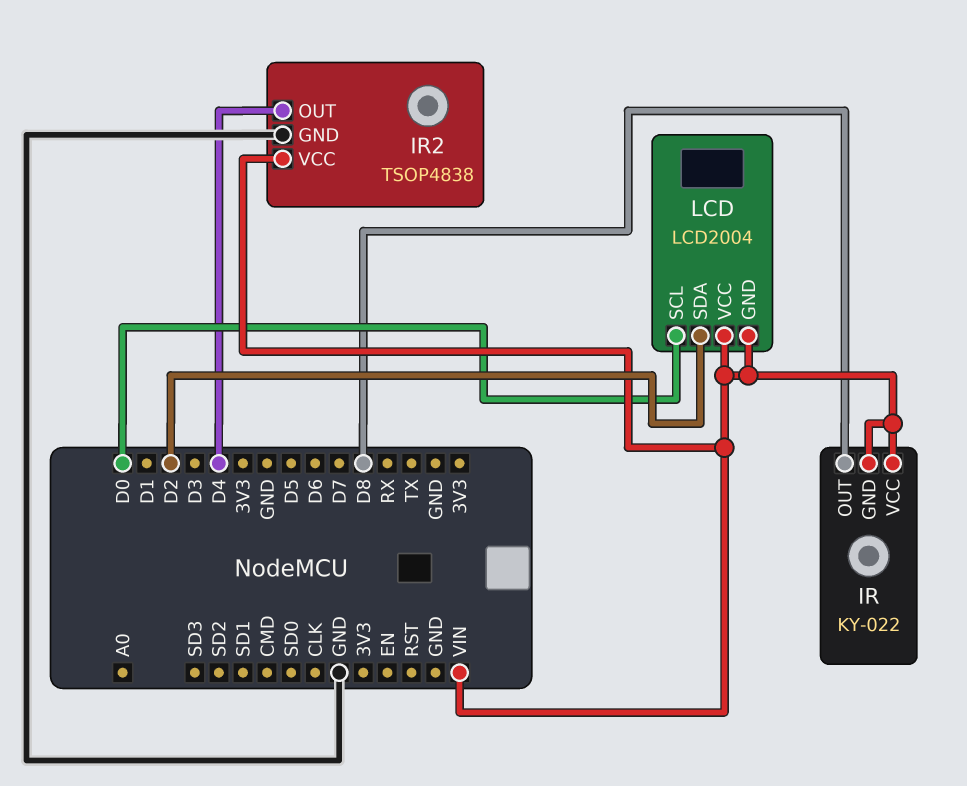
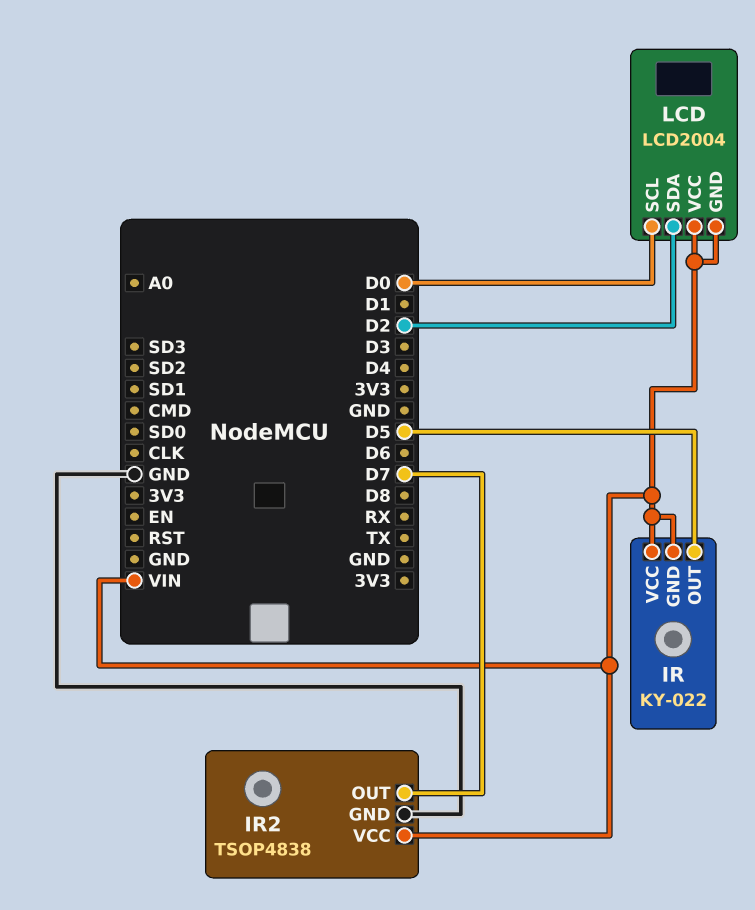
IR pin OUT: D8 -> D5
IR2 pin OUT: D4 -> D7

